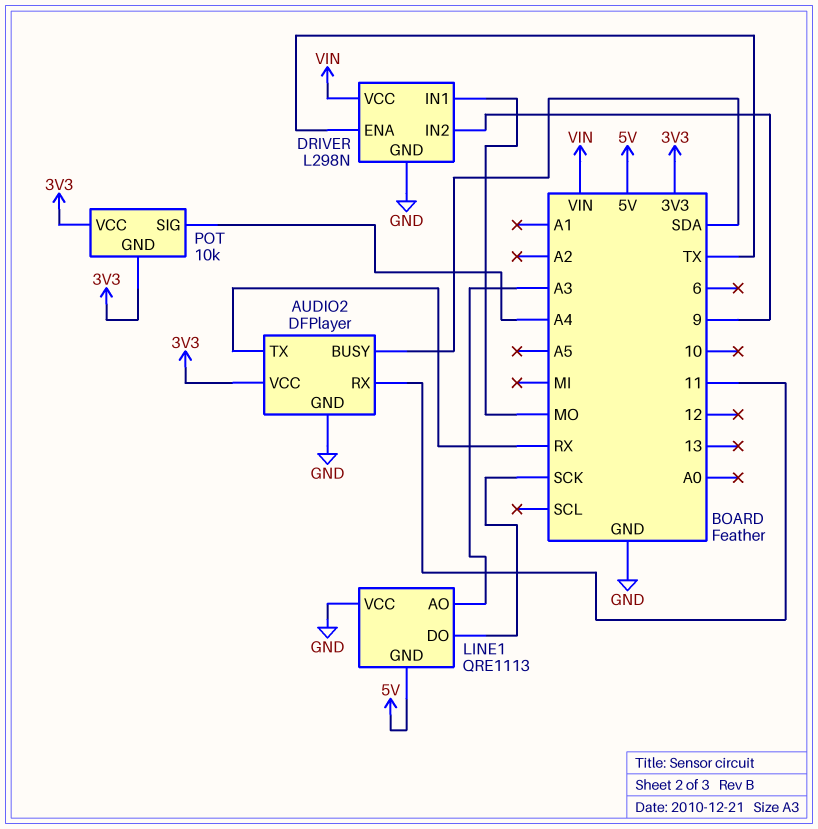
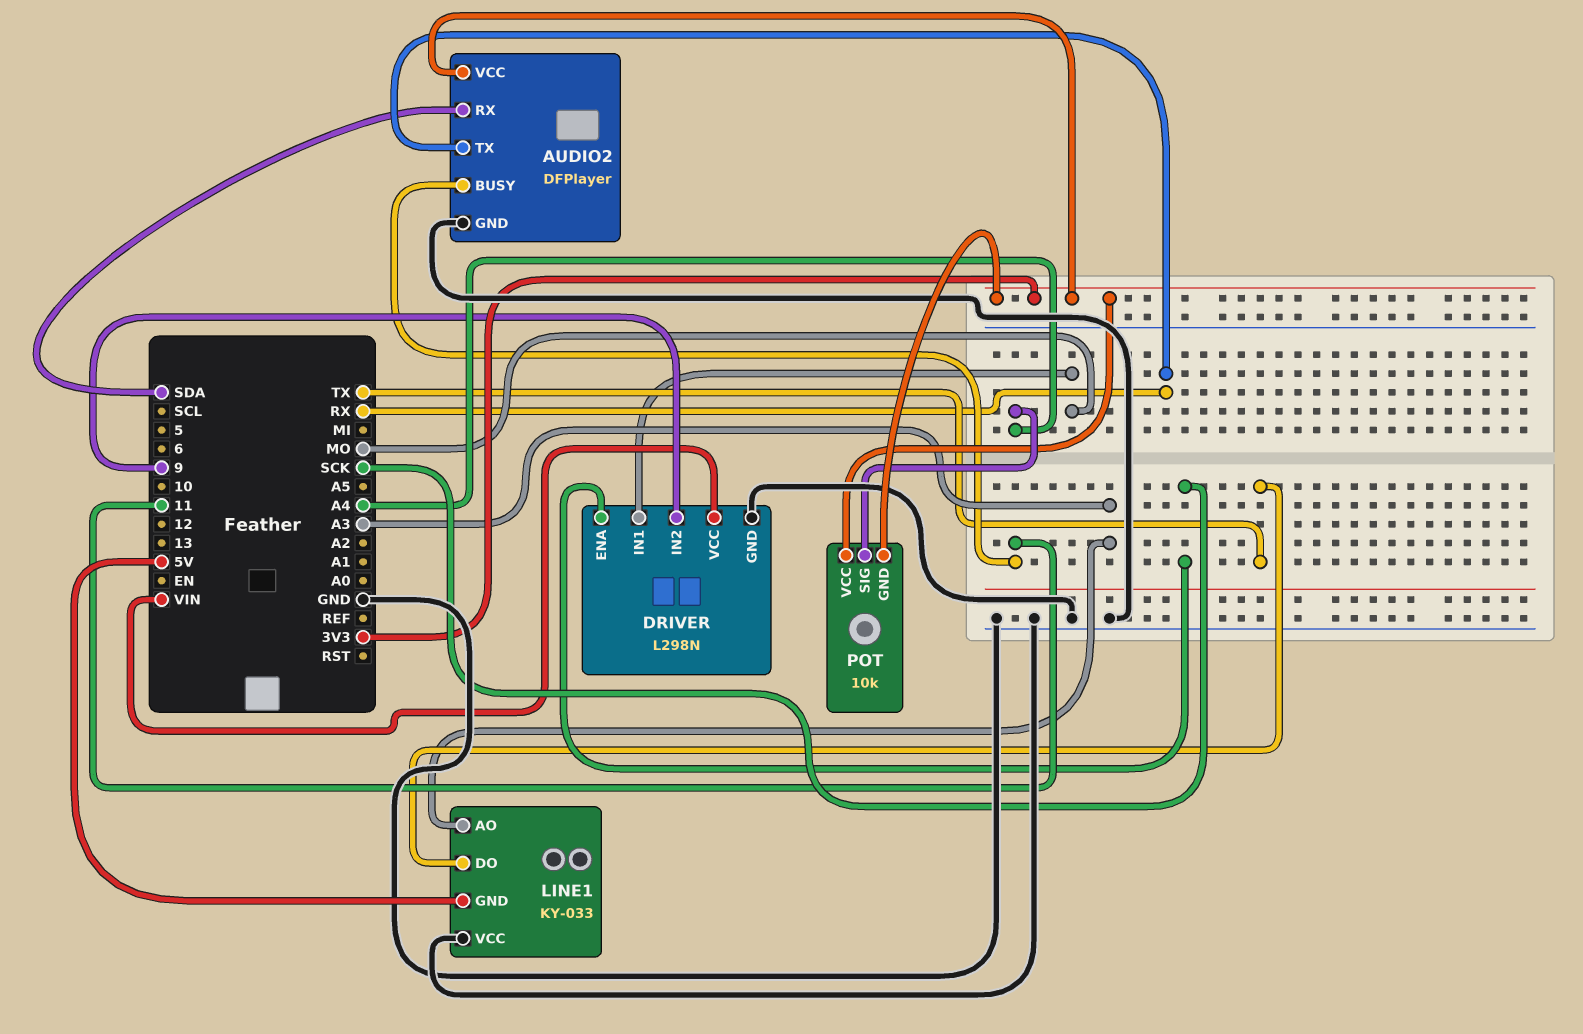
AUDIO2 pin BUSY: SDA -> 11
AUDIO2 pin RX: 11 -> SDA
DRIVER pin ENA: TX -> SCK
LINE1: QRE1113 -> KY-033
LINE1 pin DO: SCK -> TX

